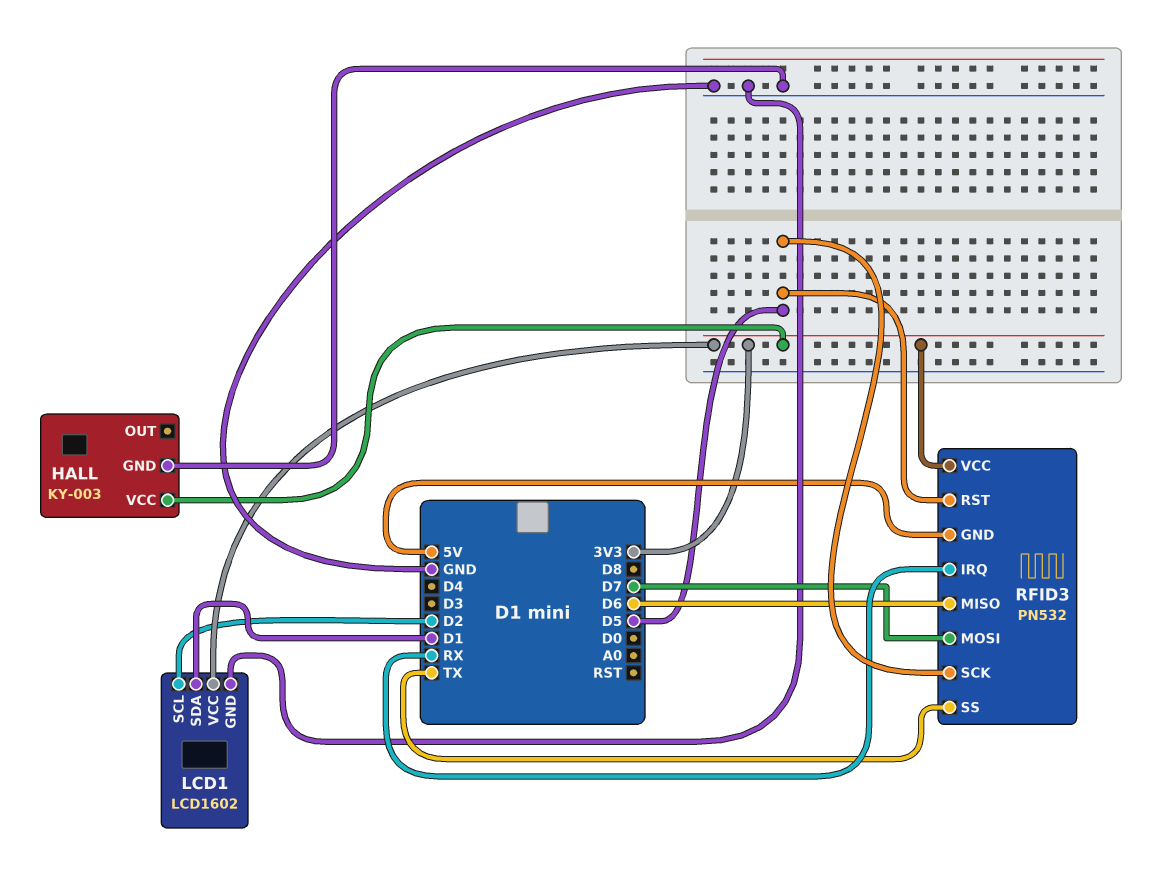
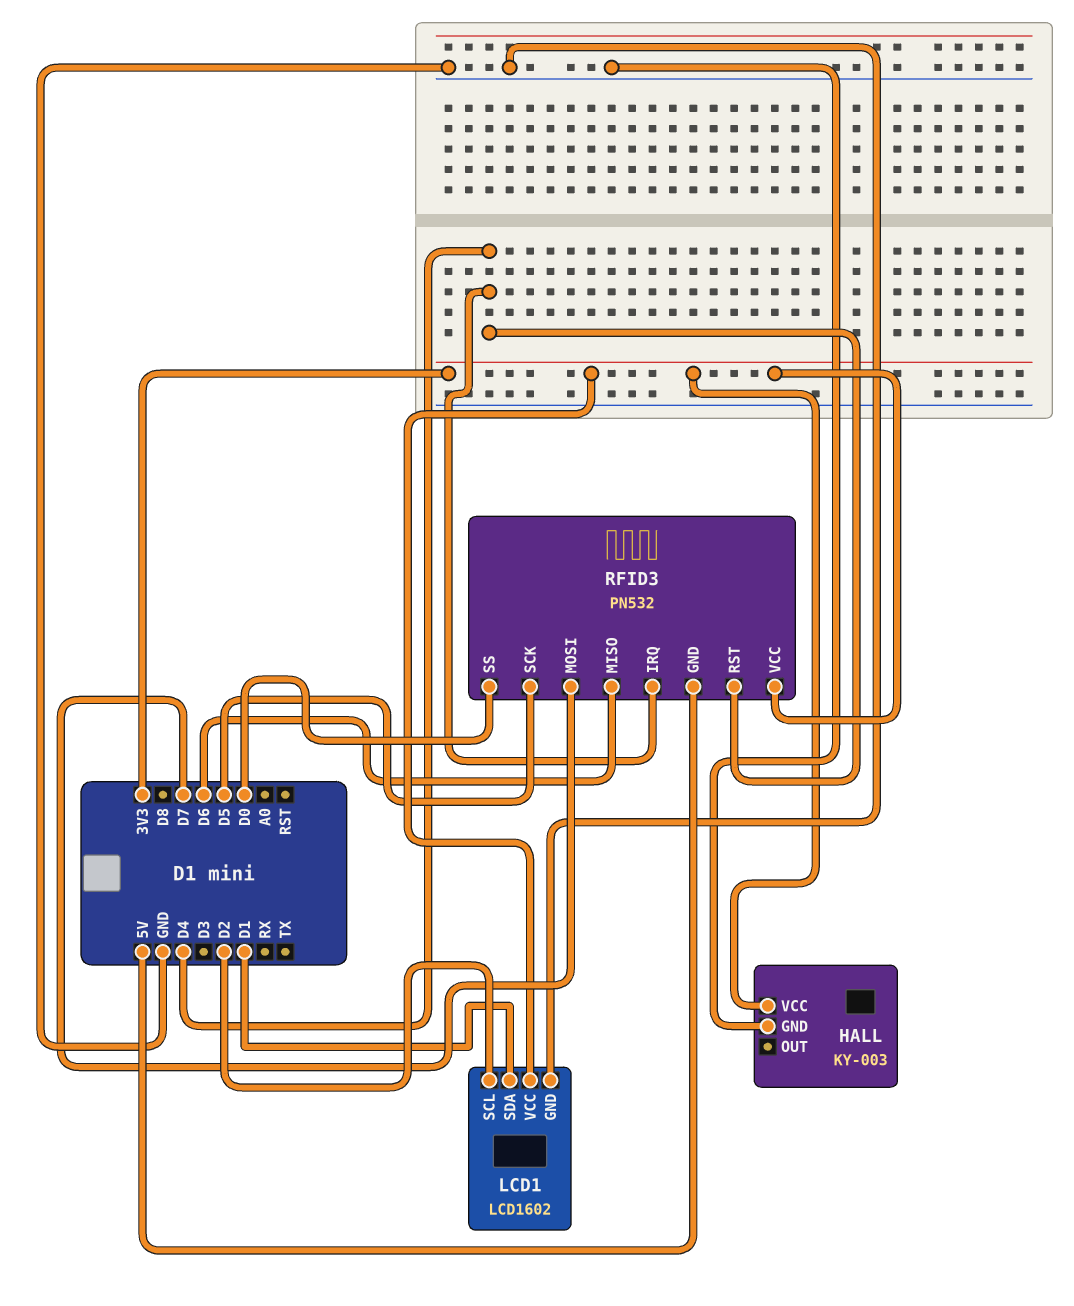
RFID3 pin IRQ: RX -> D4
RFID3 pin RST: D5 -> D4
RFID3 pin SS: TX -> D0

